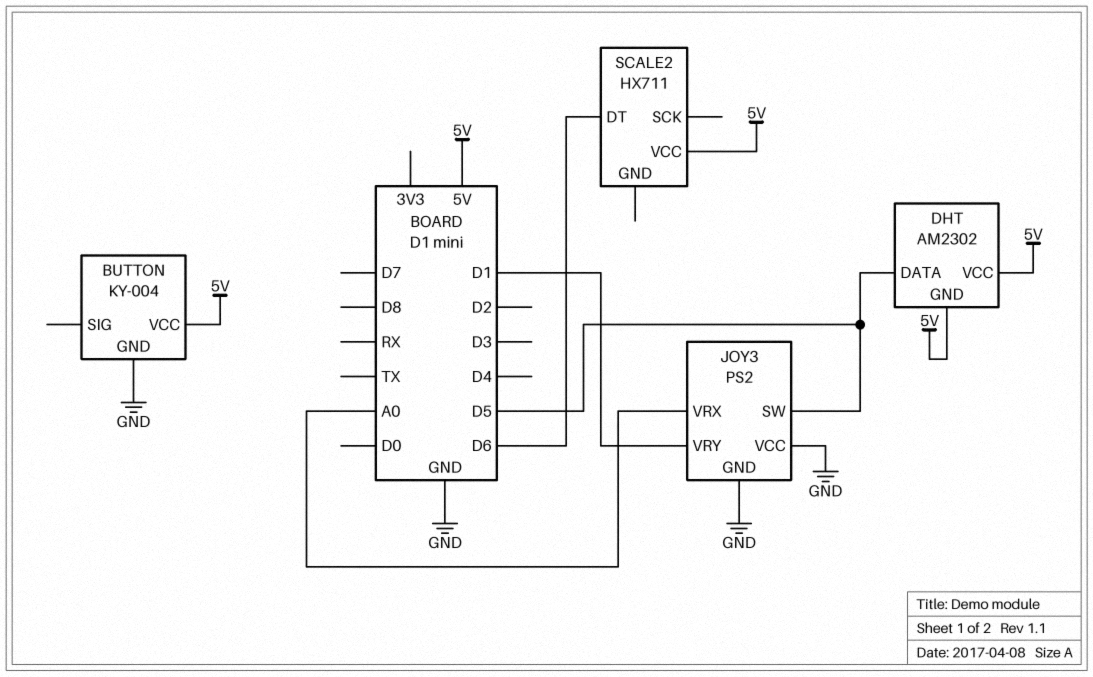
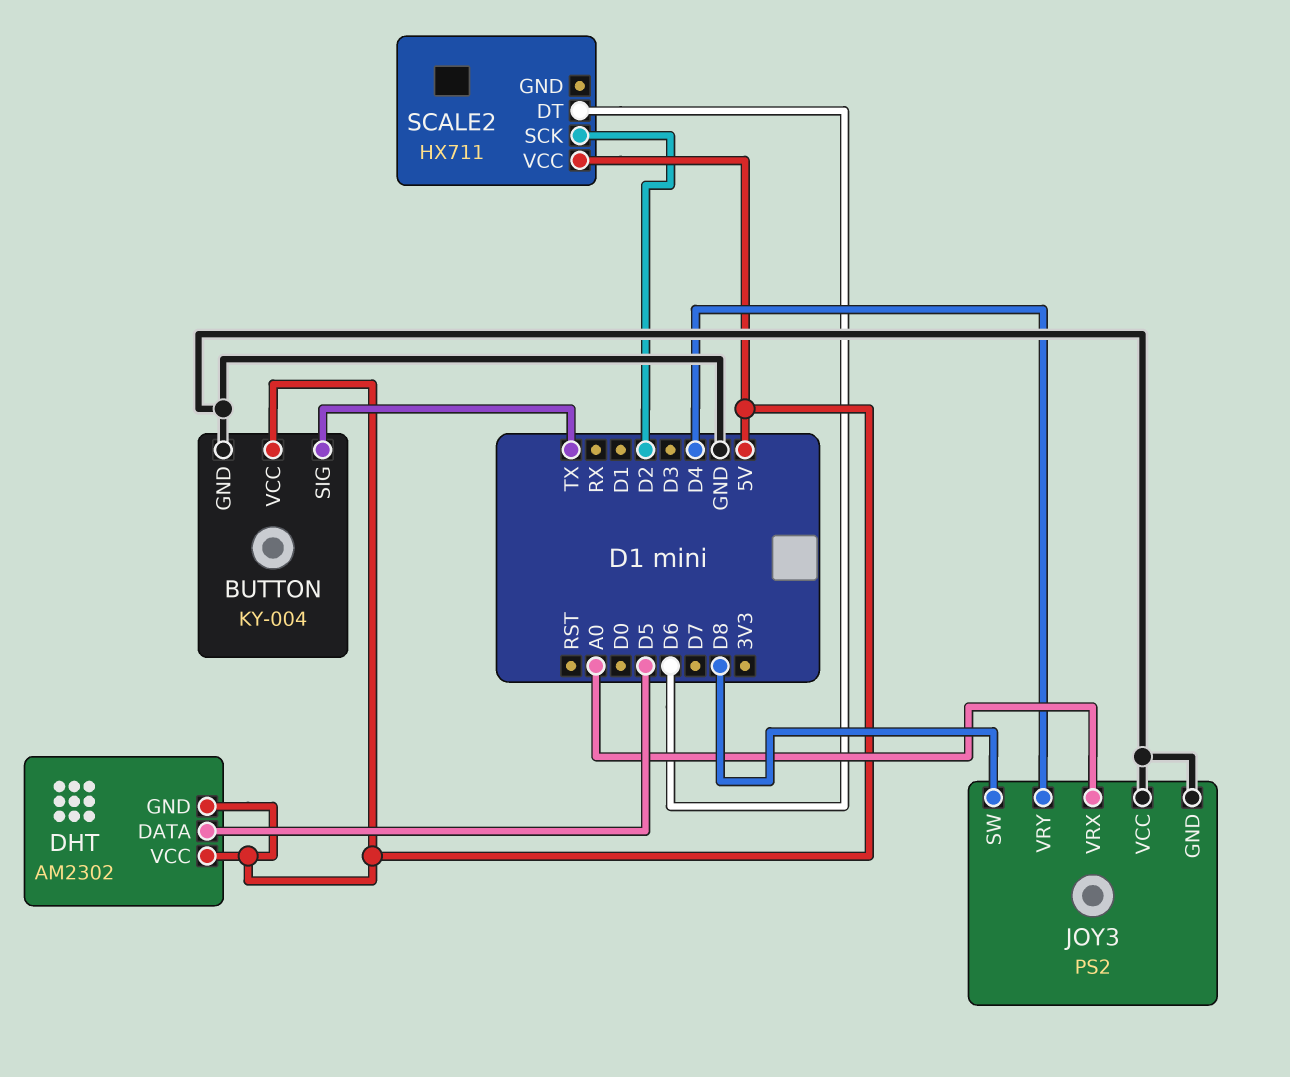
BUTTON pin SIG: none -> TX
JOY3 pin SW: D5 -> D8
JOY3 pin VRY: D1 -> D4
SCALE2 pin SCK: none -> D2

